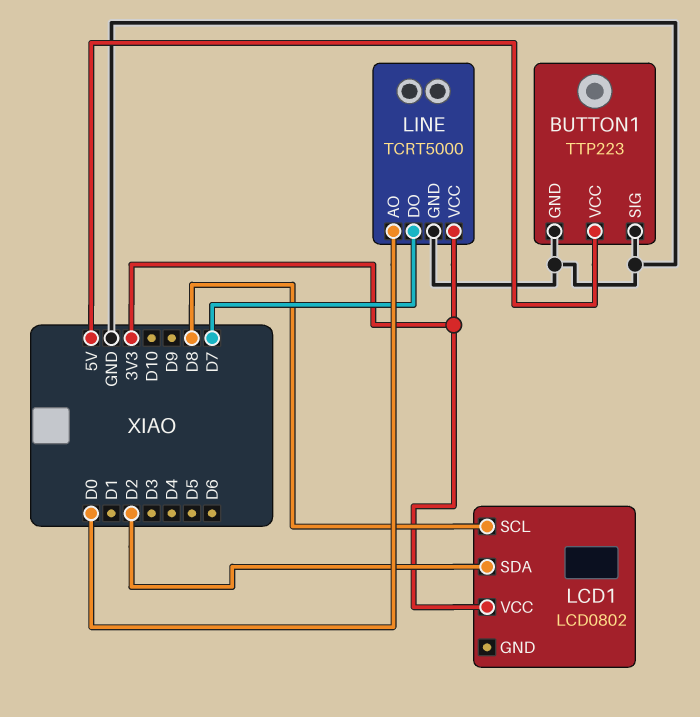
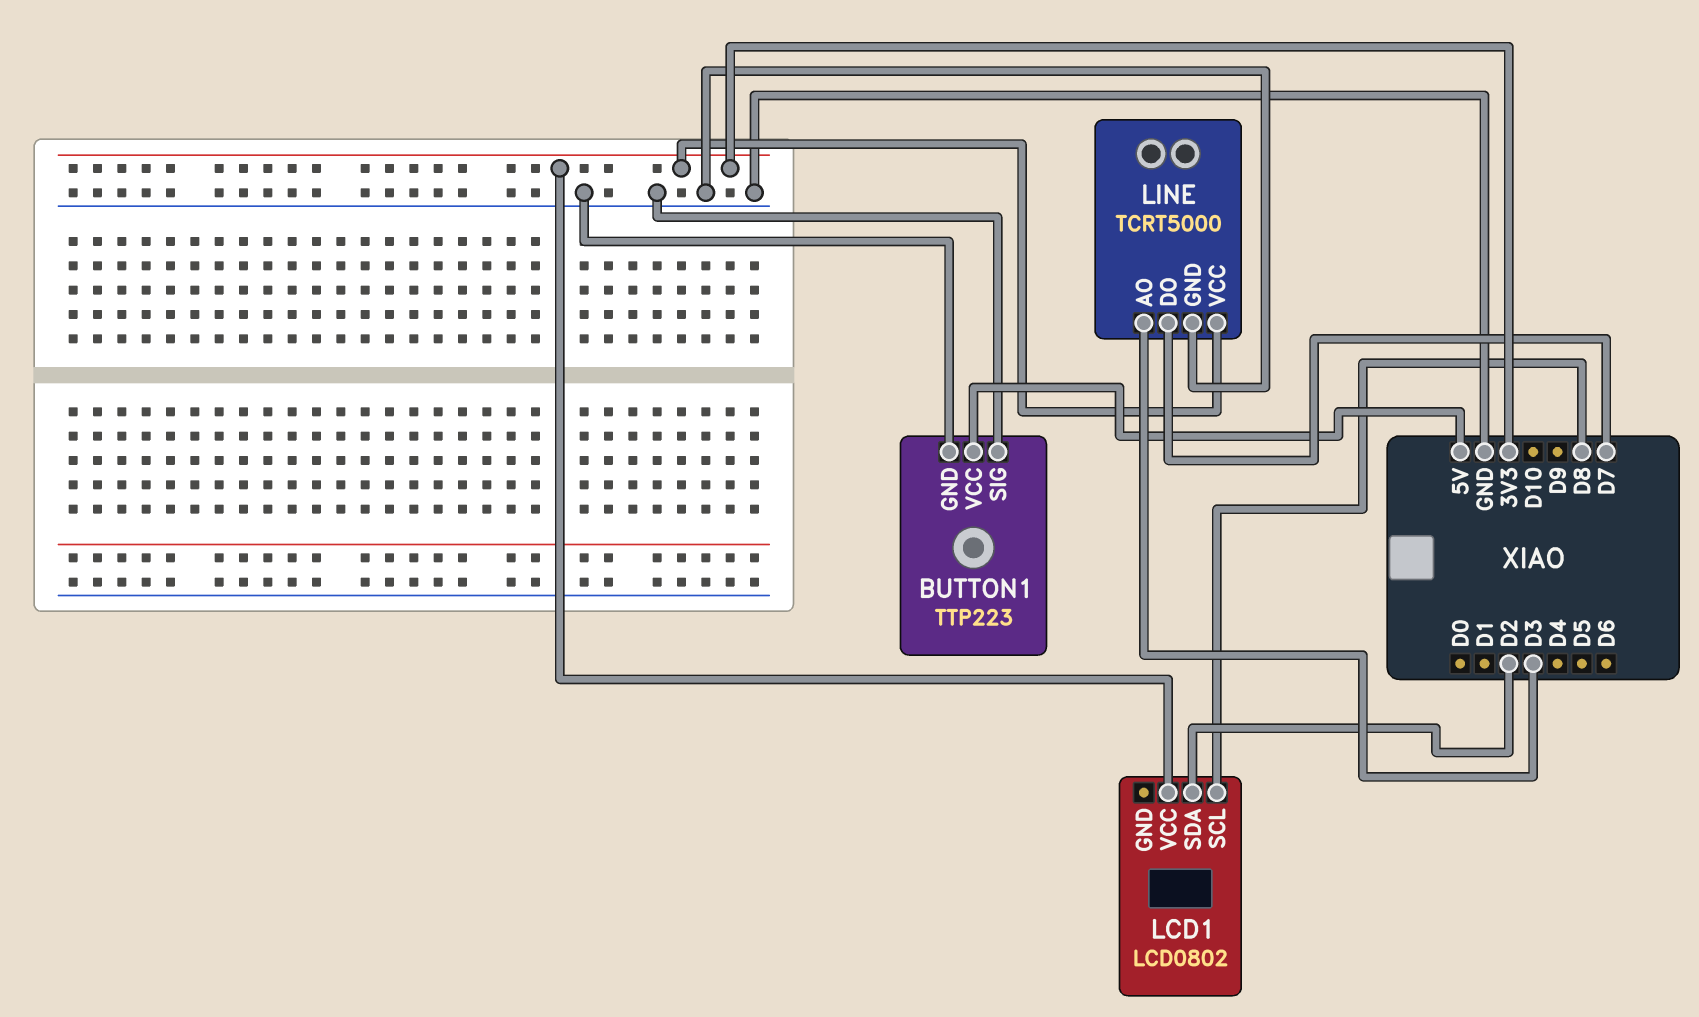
LINE pin AO: D0 -> D3

